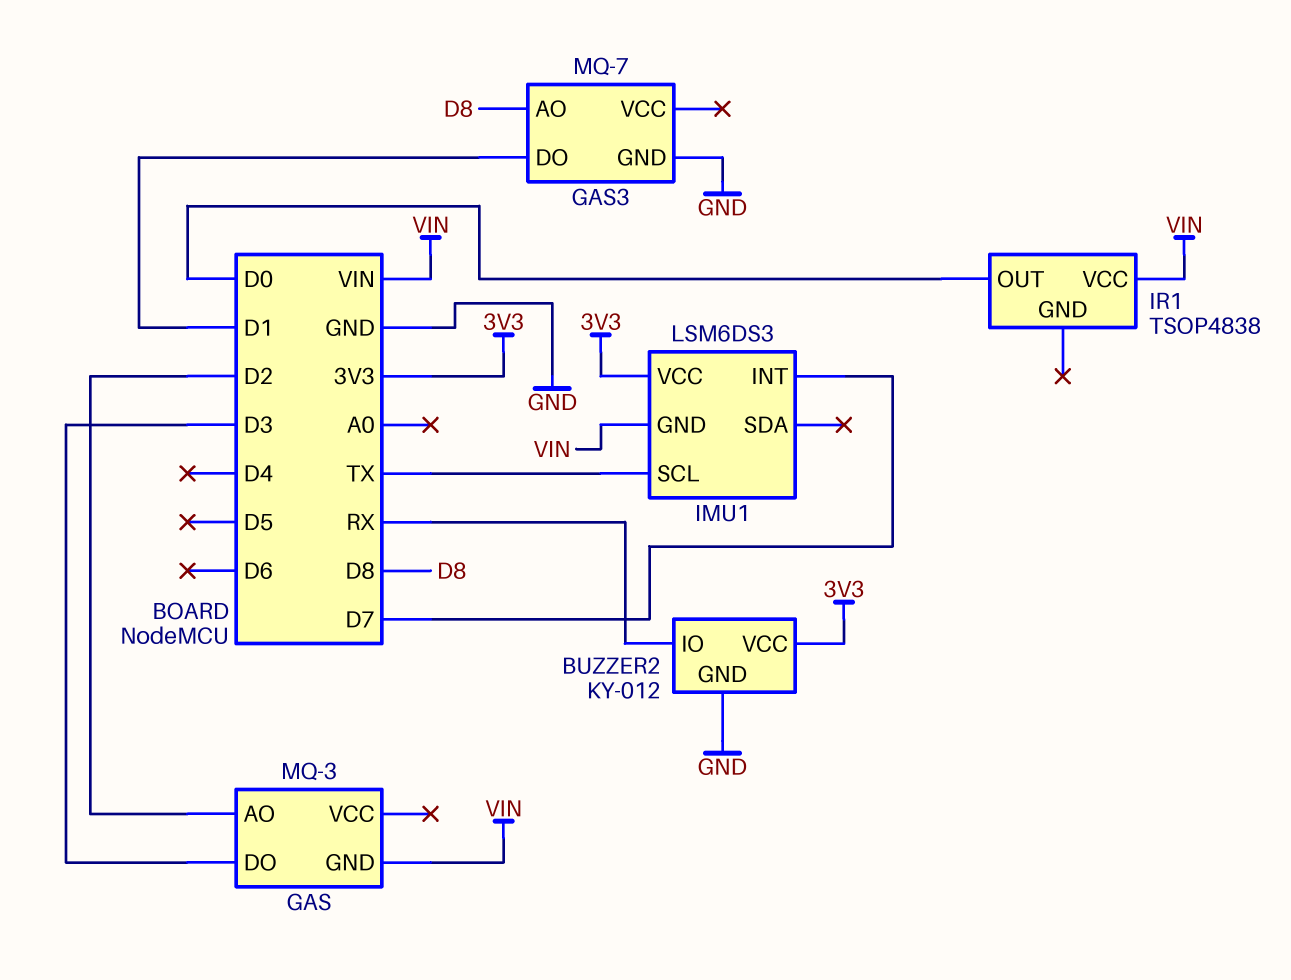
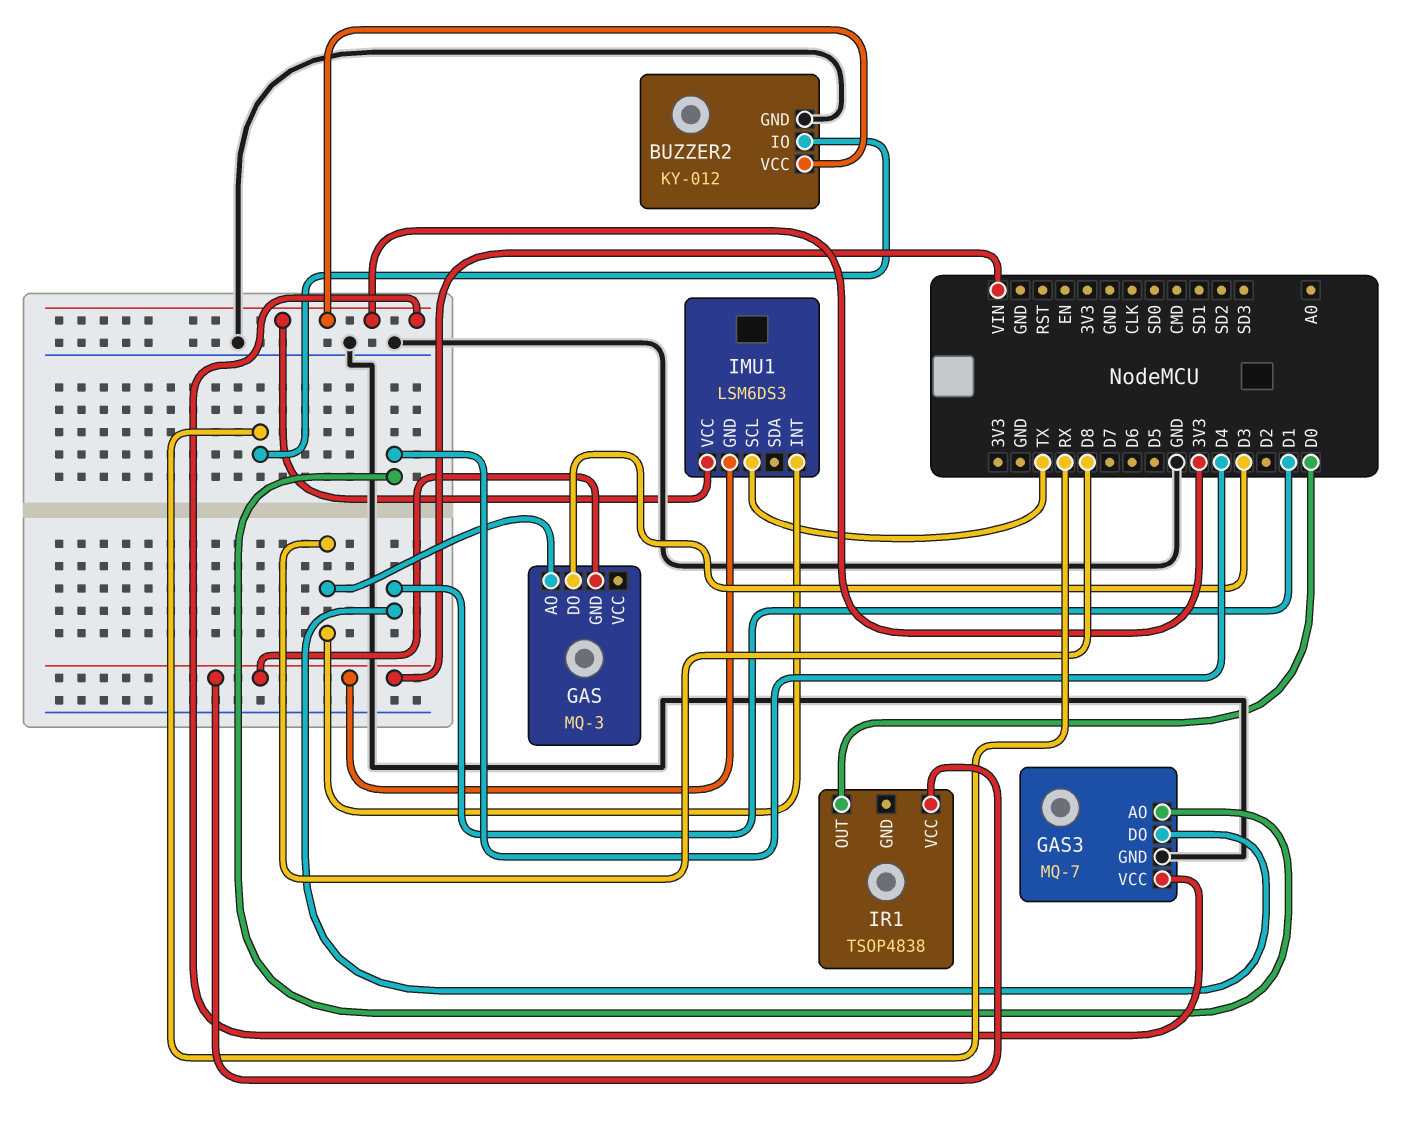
GAS pin AO: D2 -> D8
GAS3 pin AO: D8 -> D4
GAS3 pin VCC: none -> 3V3
IMU1 pin INT: D7 -> D8

